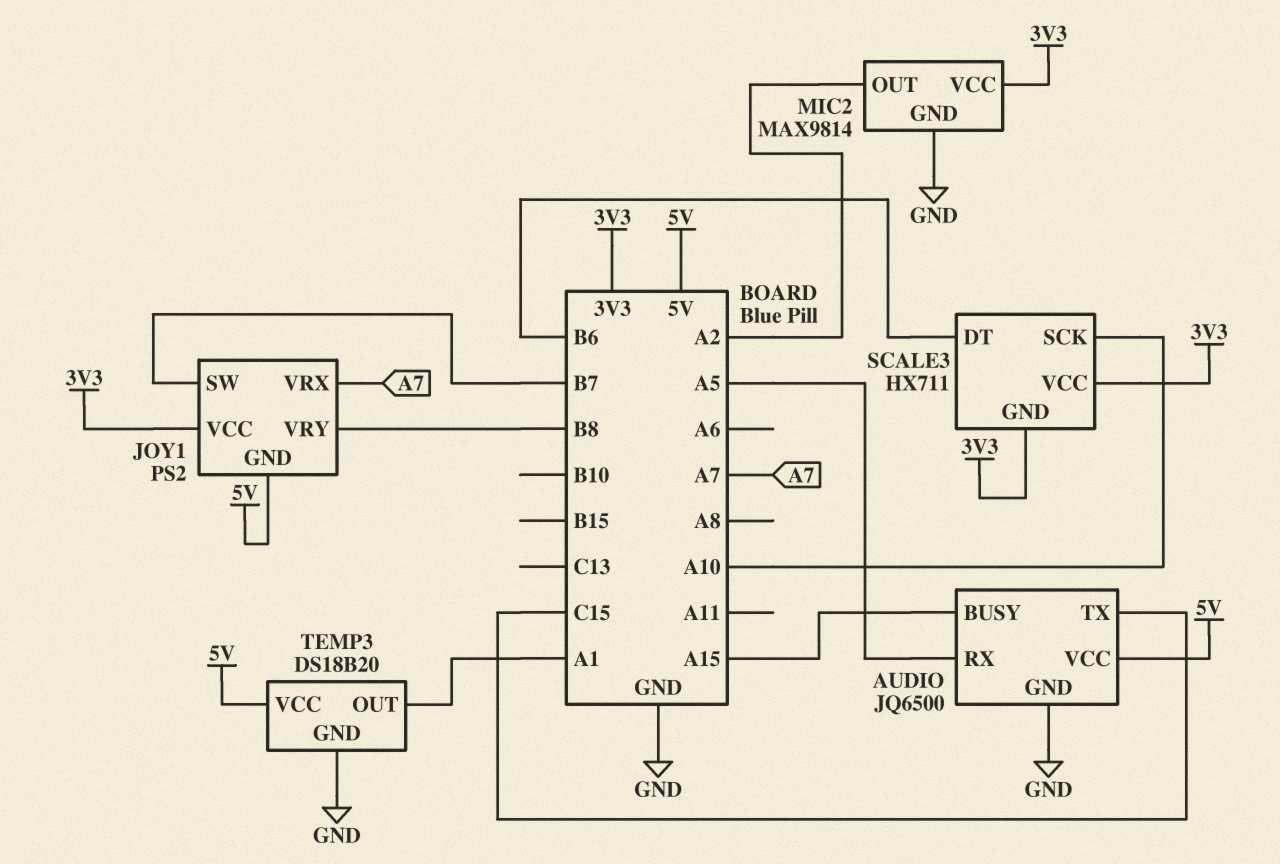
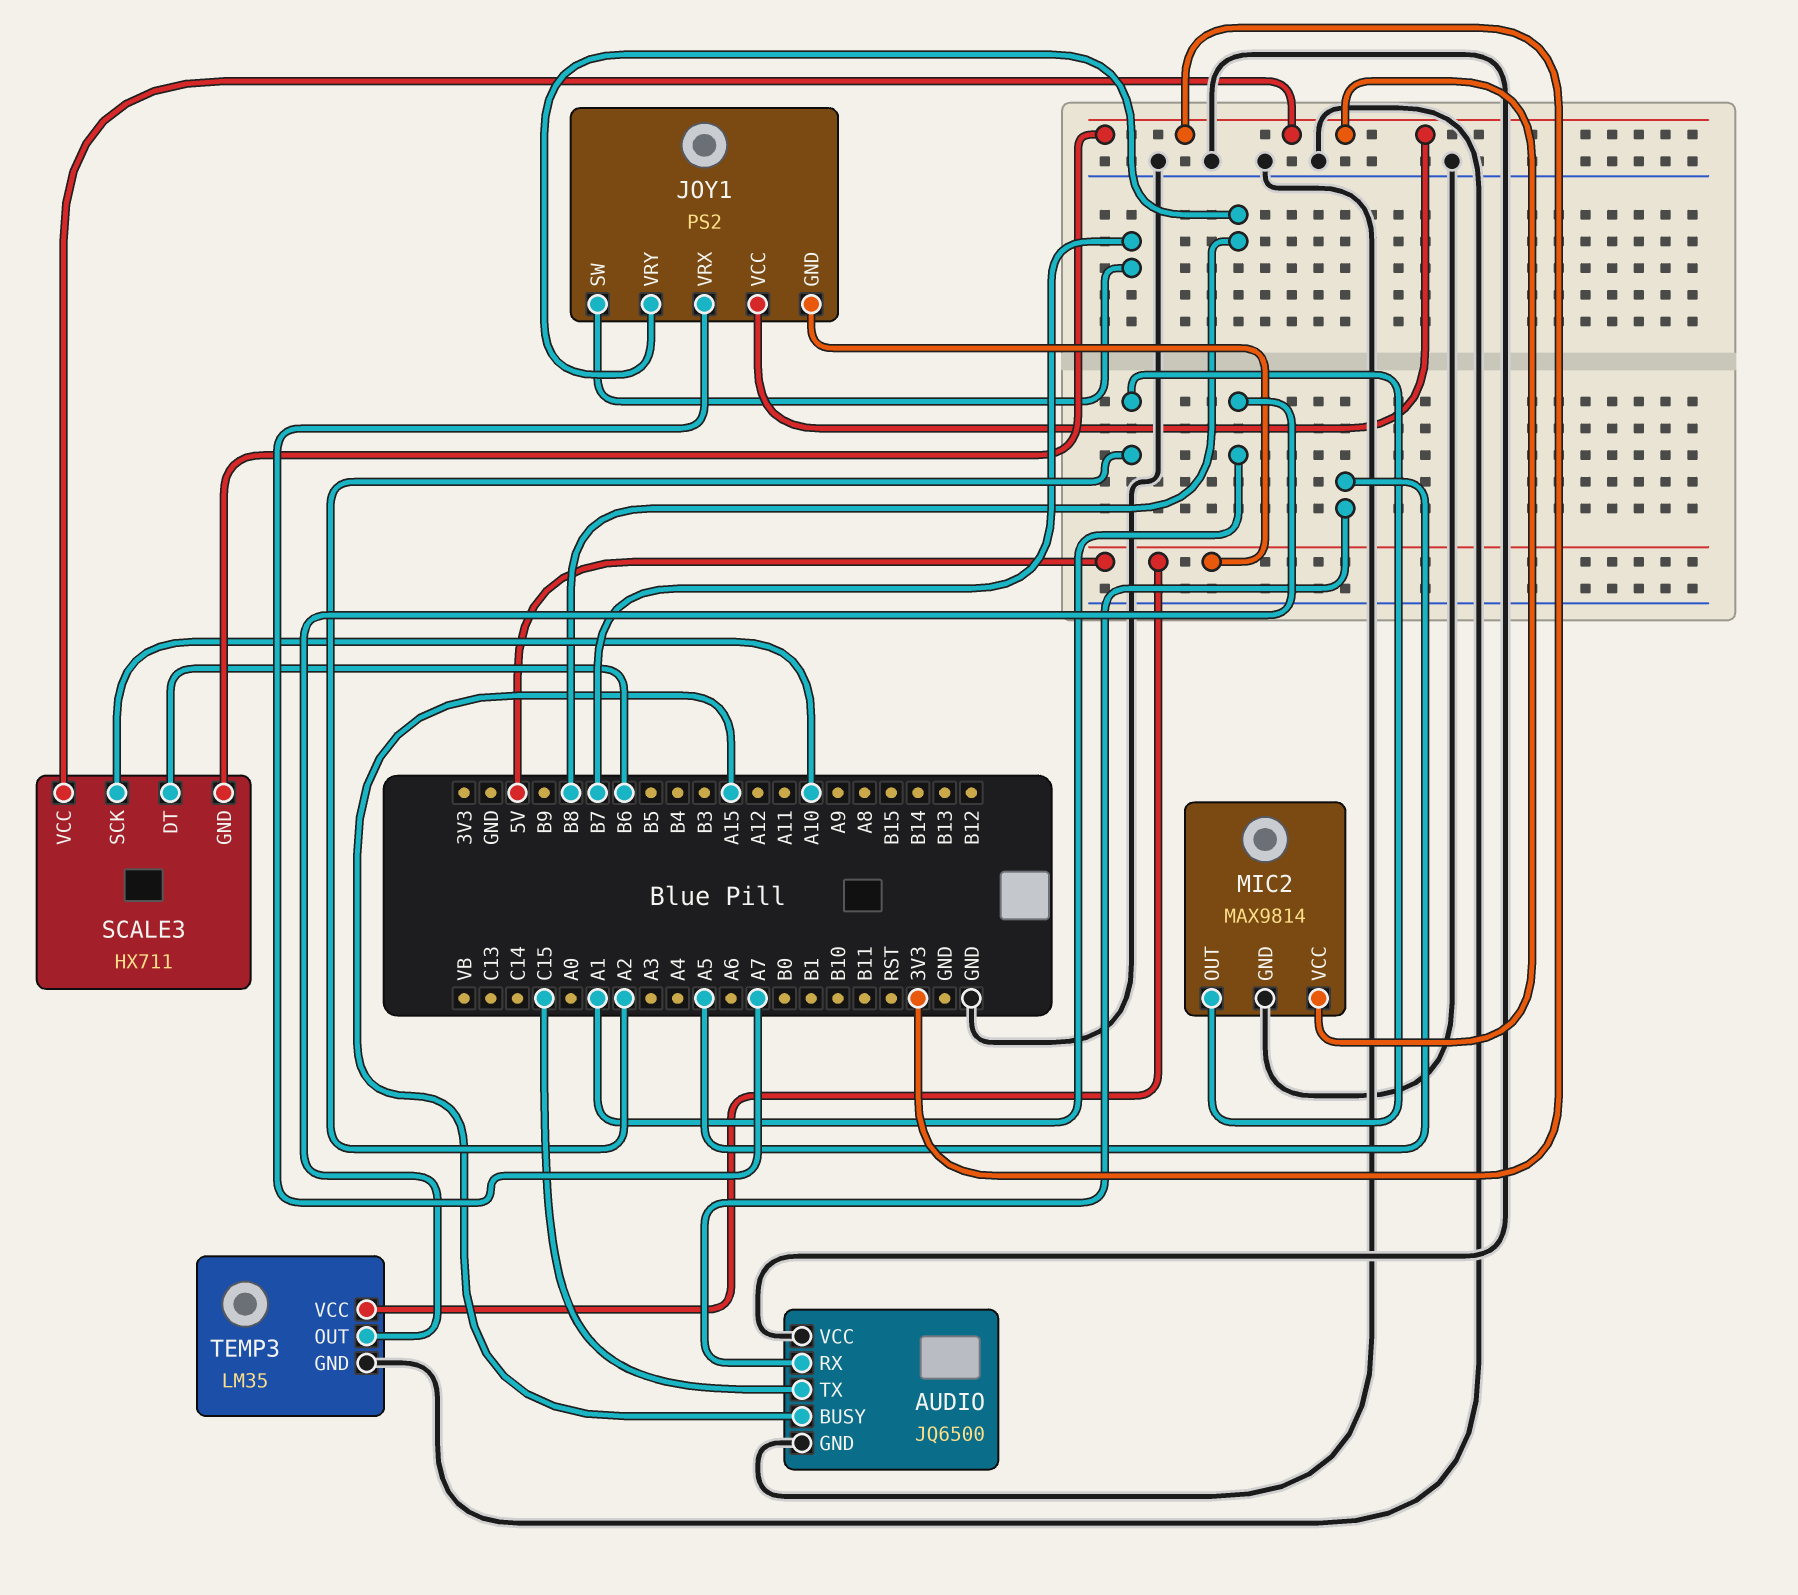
AUDIO pin VCC: 5V -> GND
TEMP3: DS18B20 -> LM35

